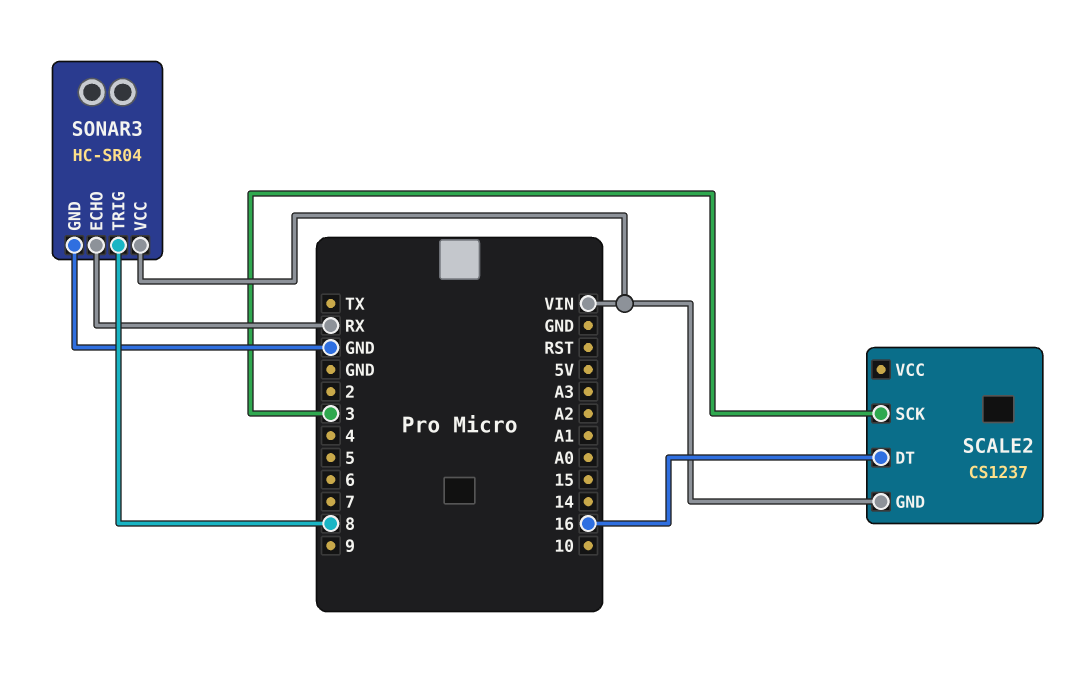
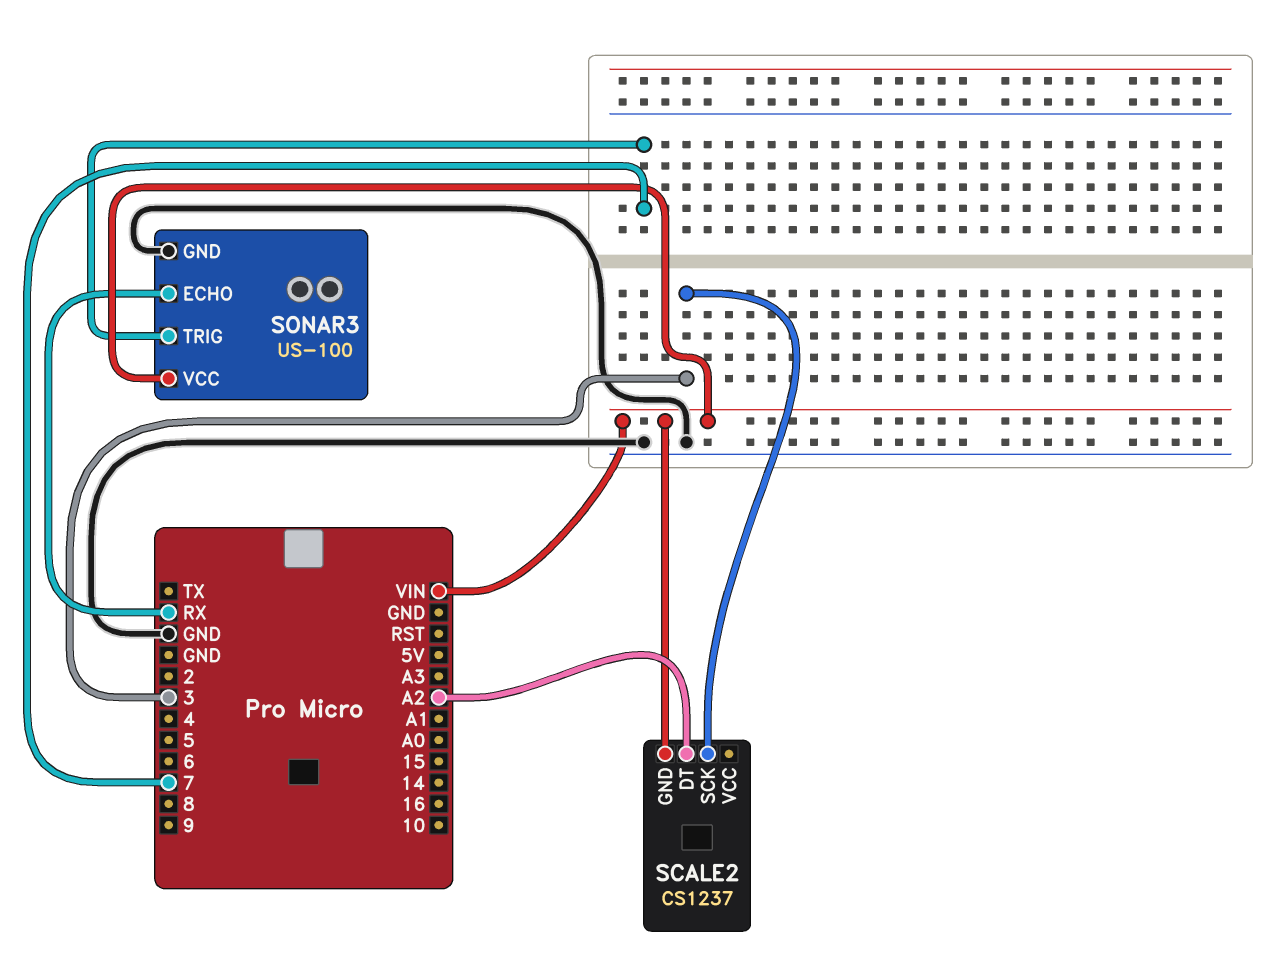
SCALE2 pin DT: 16 -> A2
SONAR3: HC-SR04 -> US-100
SONAR3 pin TRIG: 8 -> 7

